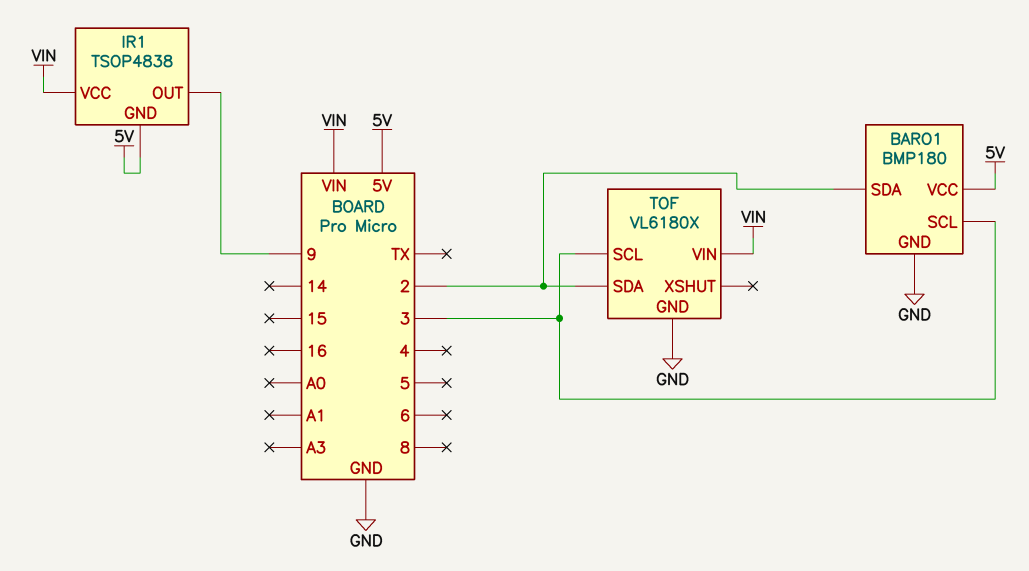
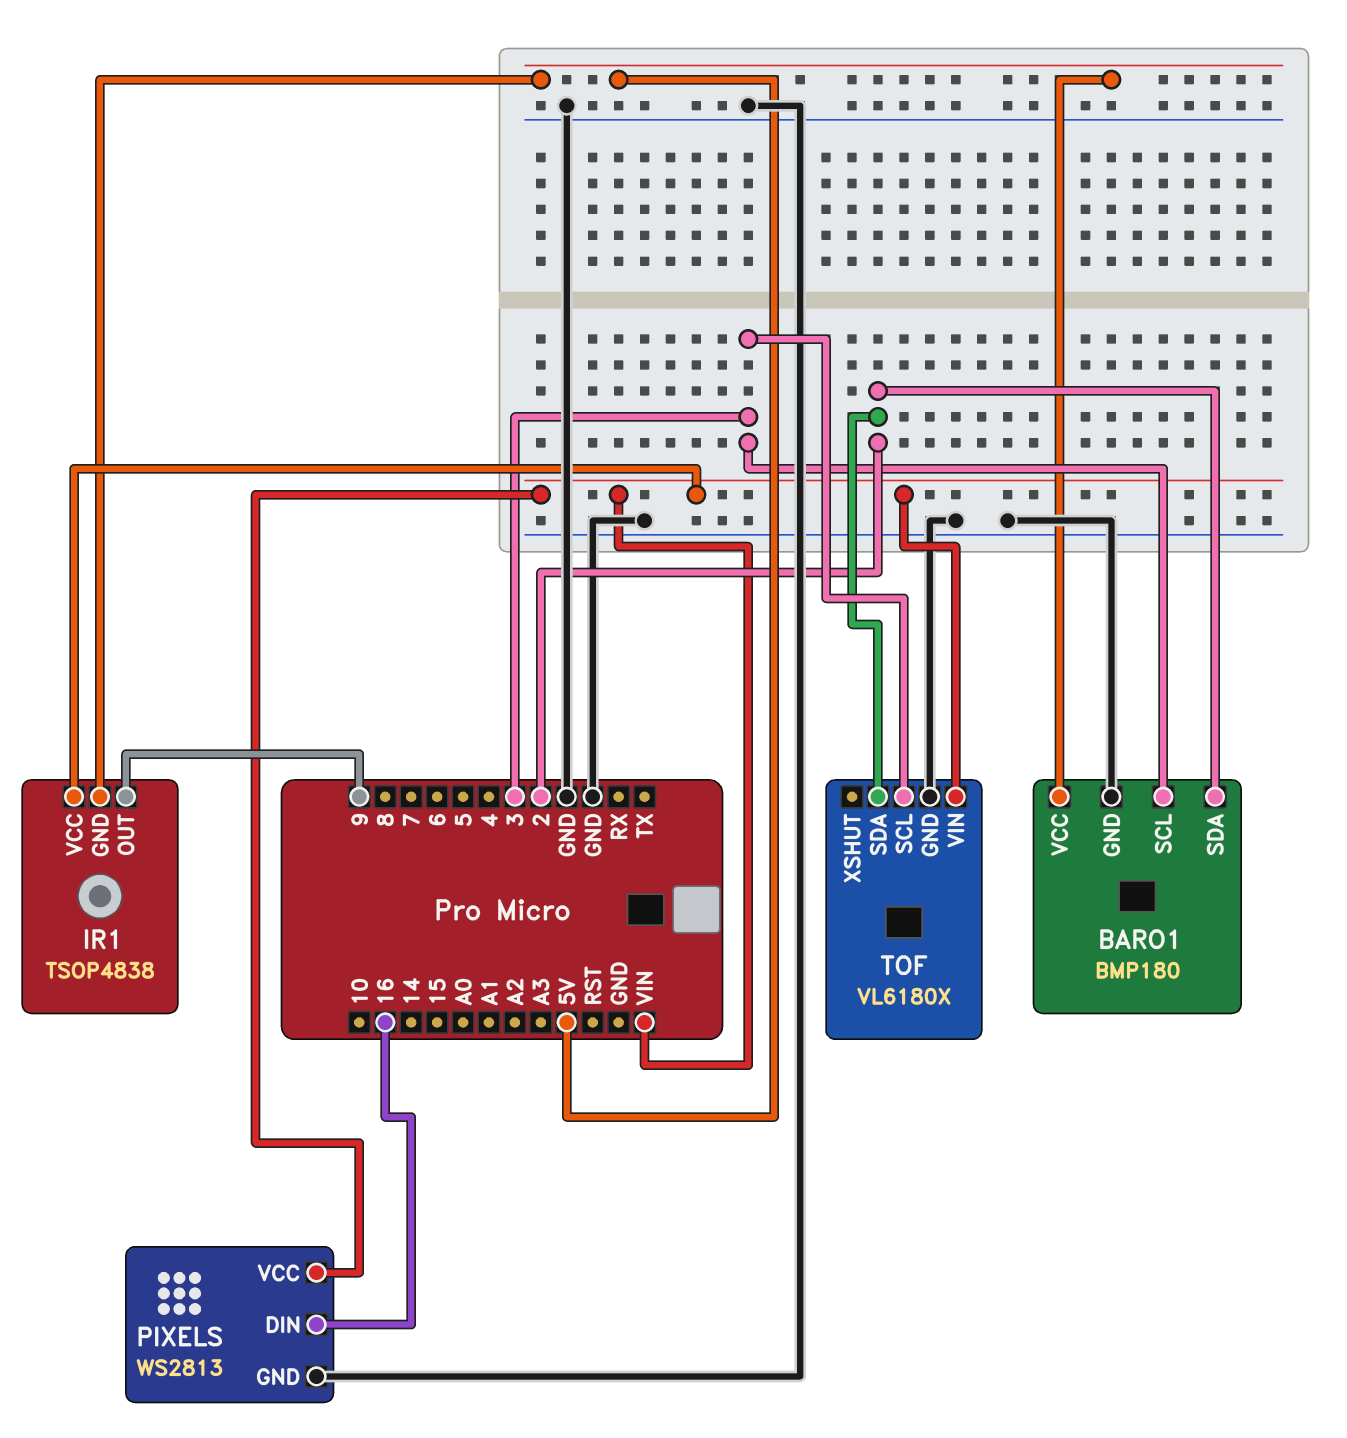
PIXELS: none -> WS2813
PIXELS pin DIN: none -> 16
PIXELS pin GND: none -> GND
PIXELS pin VCC: none -> VIN

